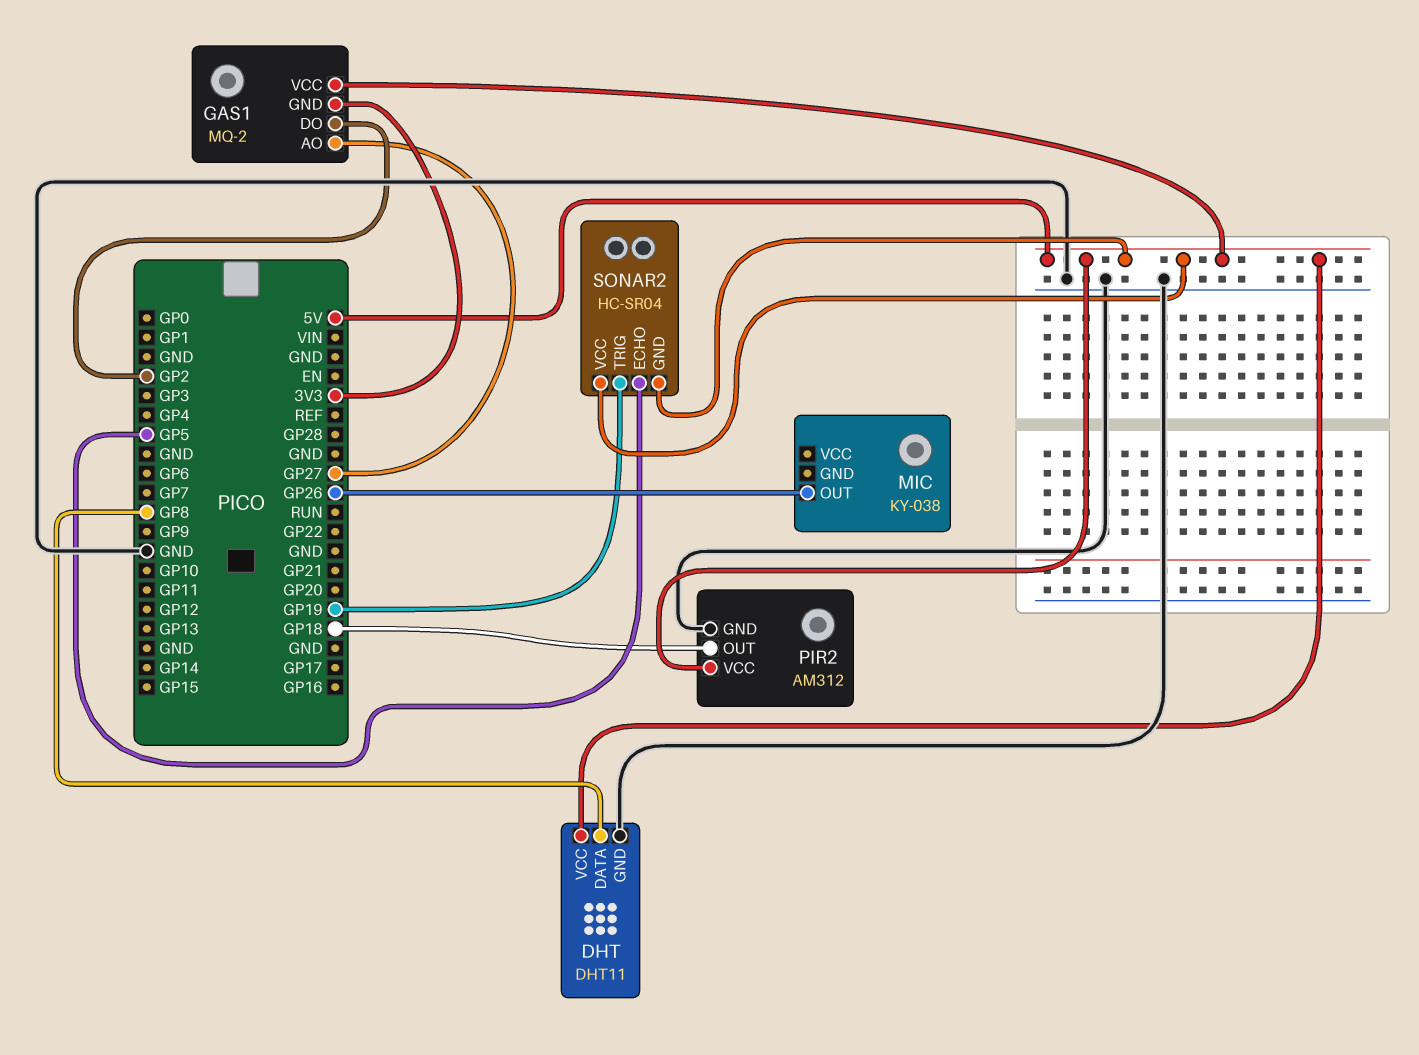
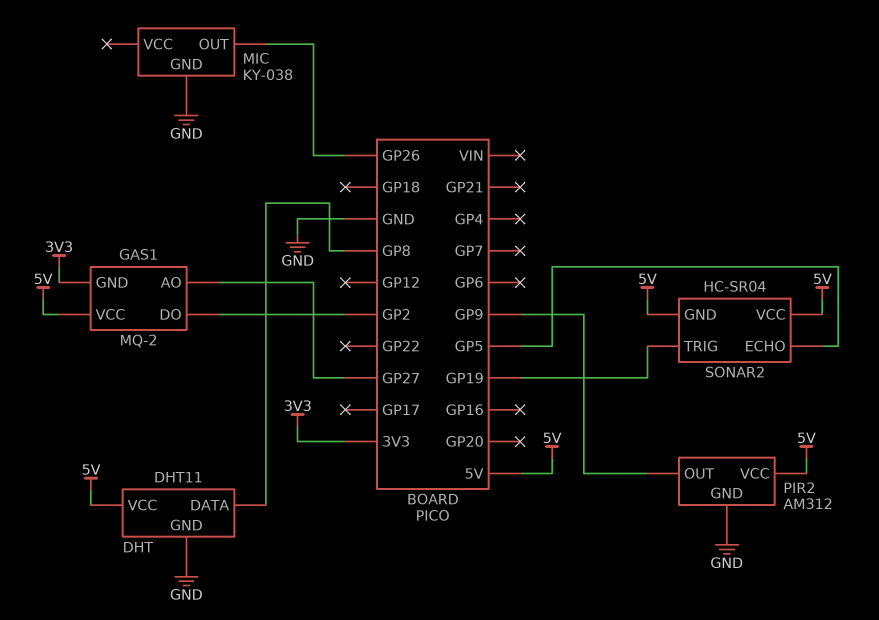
MIC pin GND: none -> GND
PIR2 pin OUT: GP18 -> GP9

